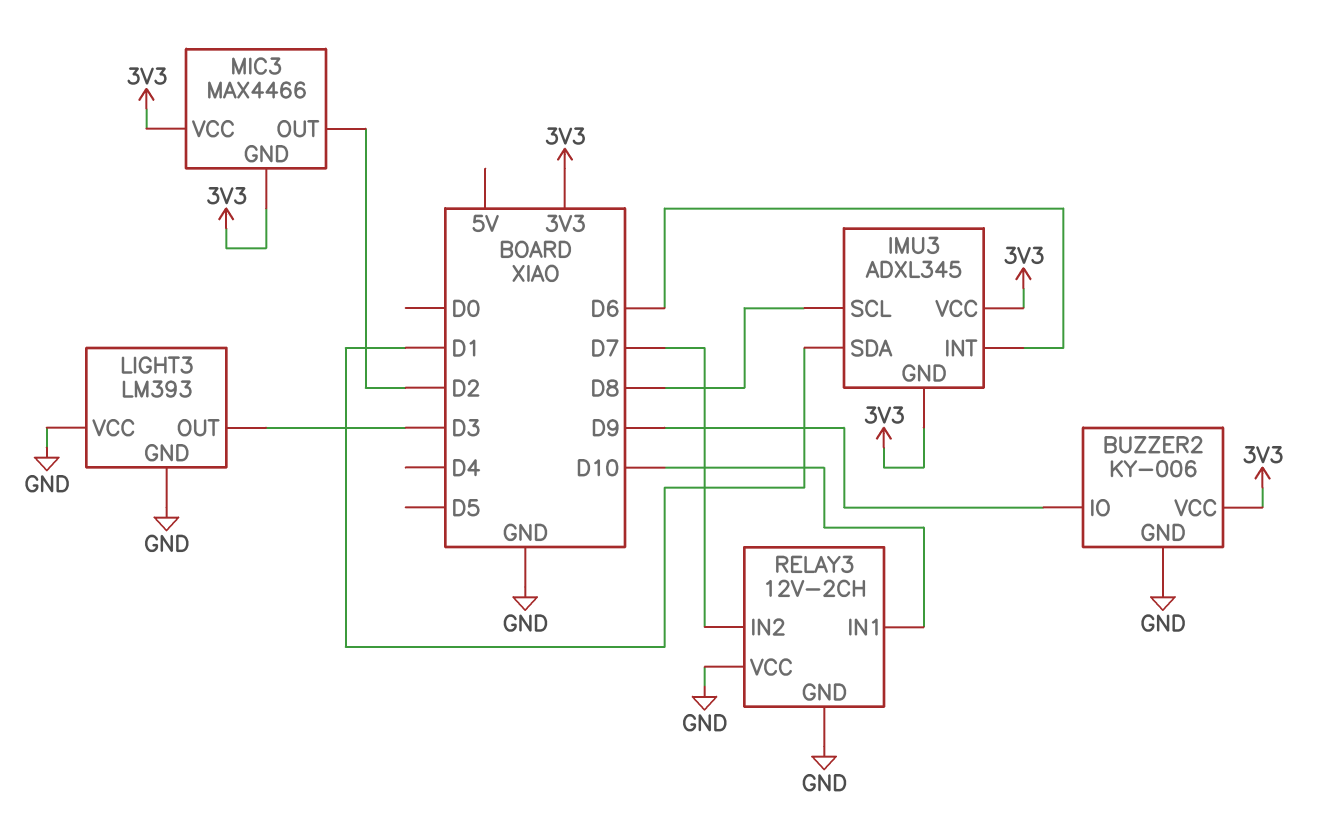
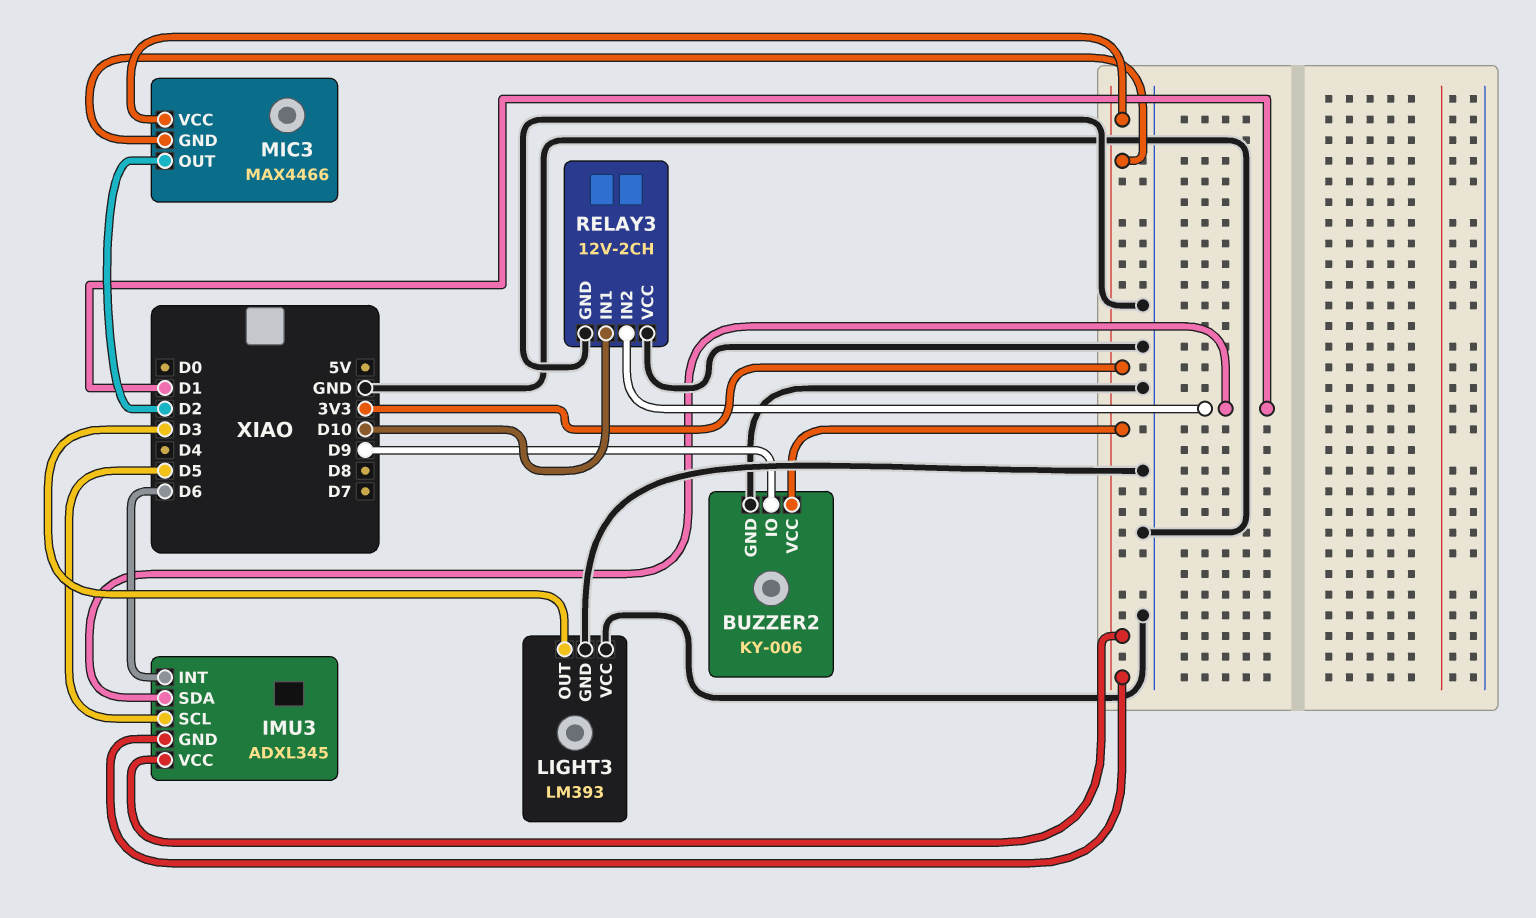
IMU3 pin SCL: D8 -> D5
RELAY3 pin IN2: D7 -> D1

